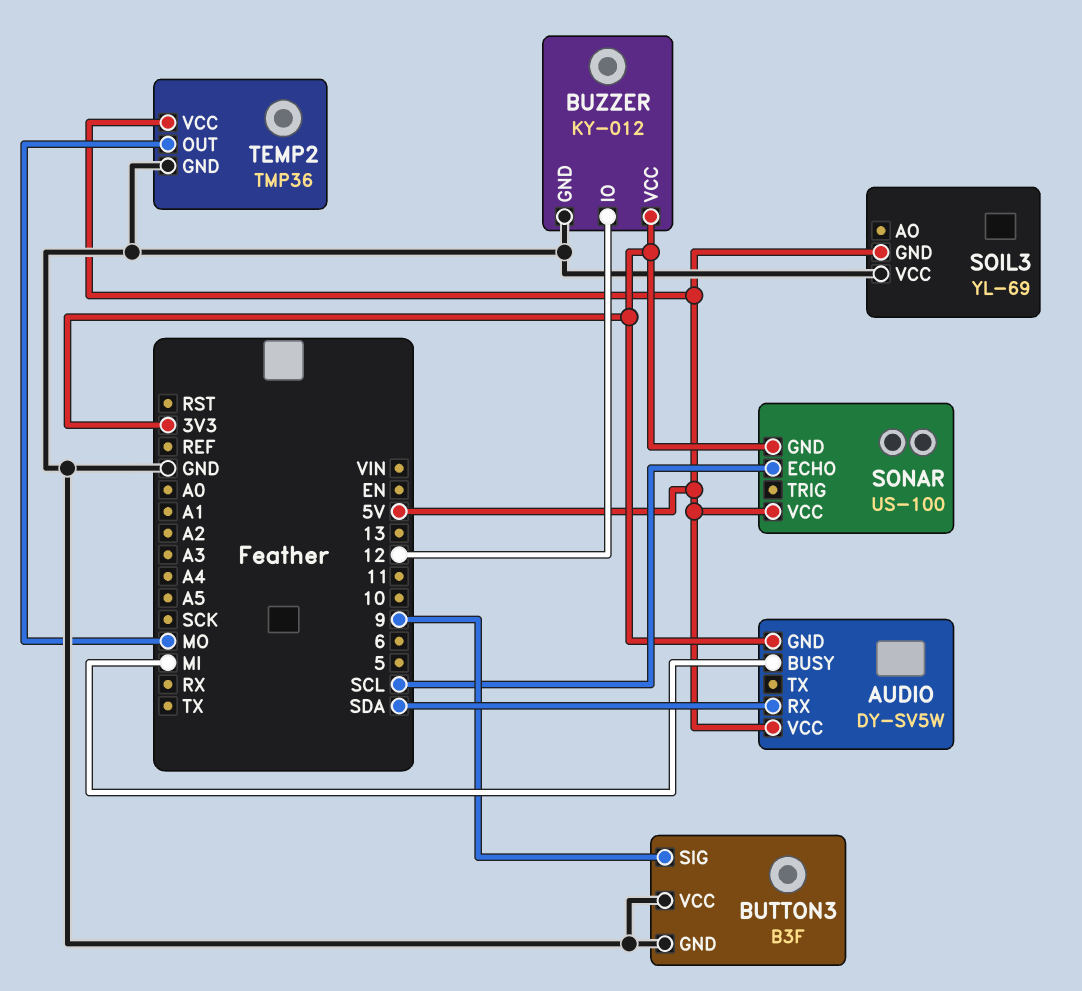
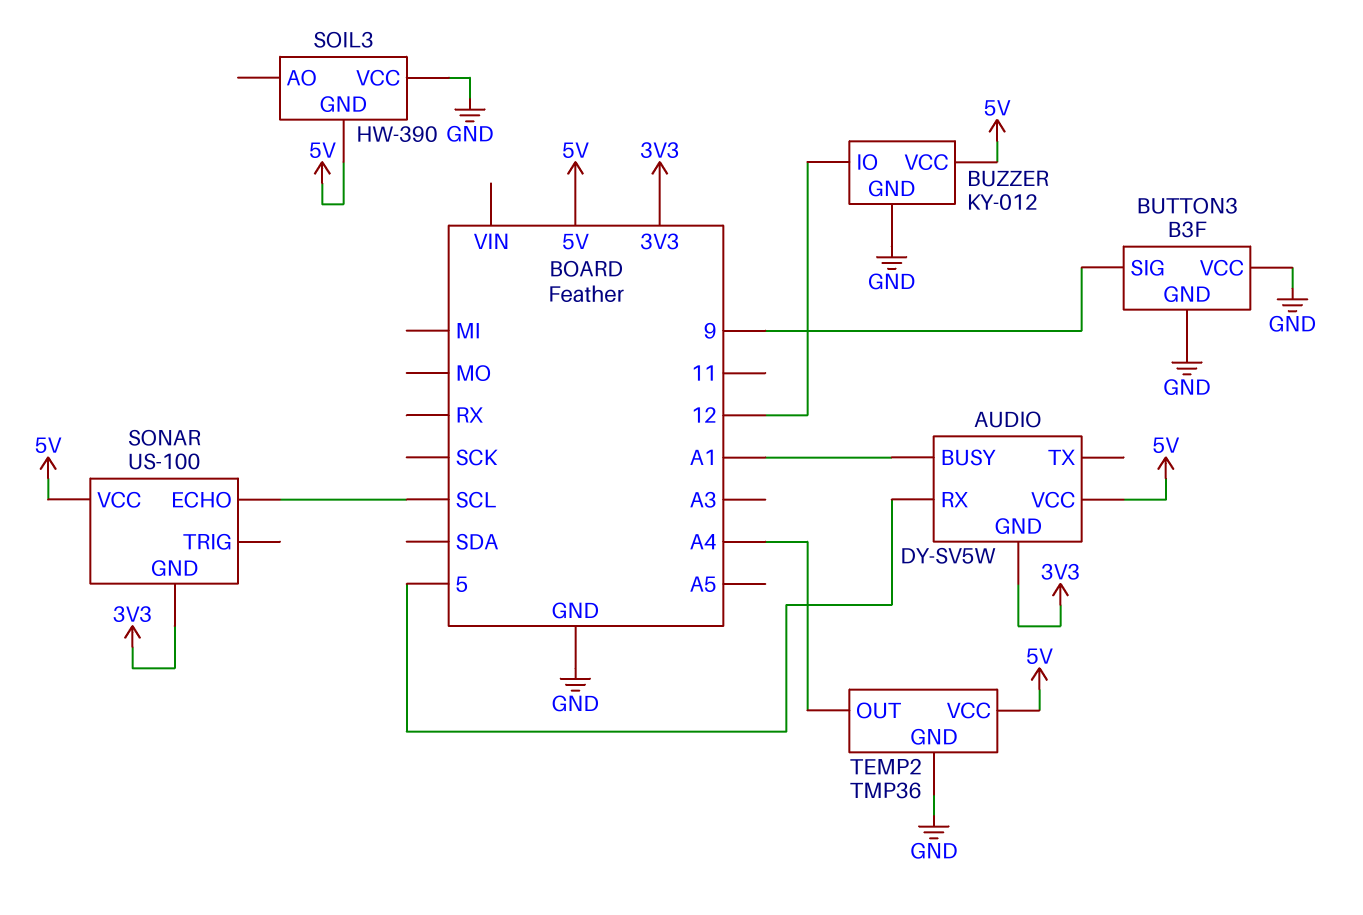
AUDIO pin BUSY: MI -> A1
AUDIO pin RX: SDA -> 5
BUZZER pin VCC: 3V3 -> 5V
SOIL3: YL-69 -> HW-390
TEMP2 pin OUT: MO -> A4

